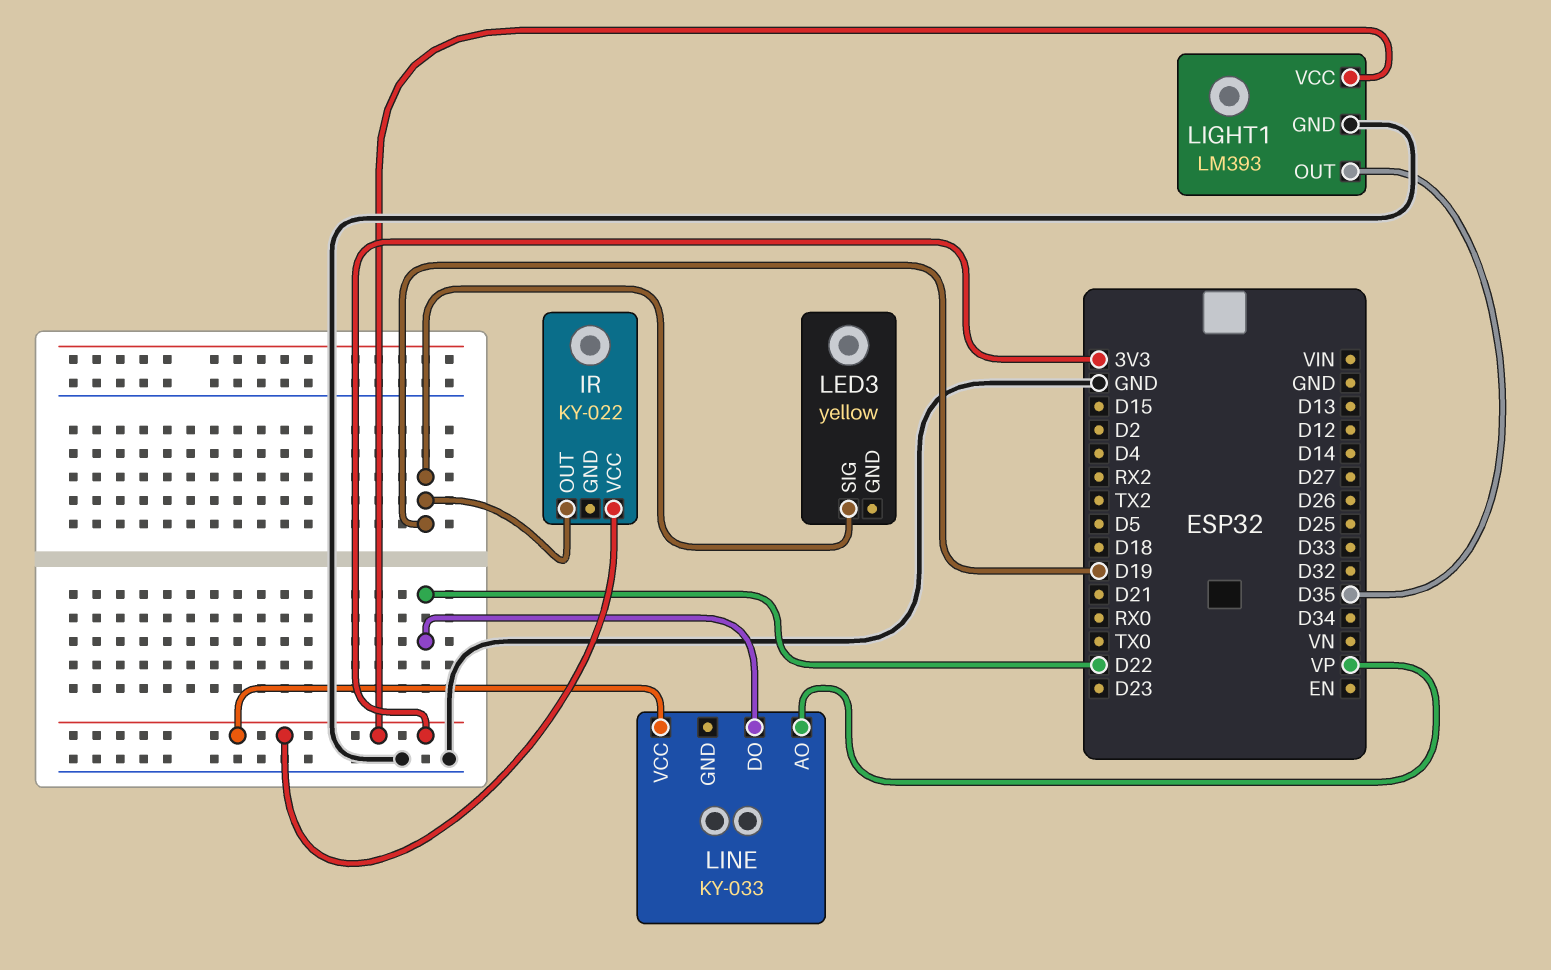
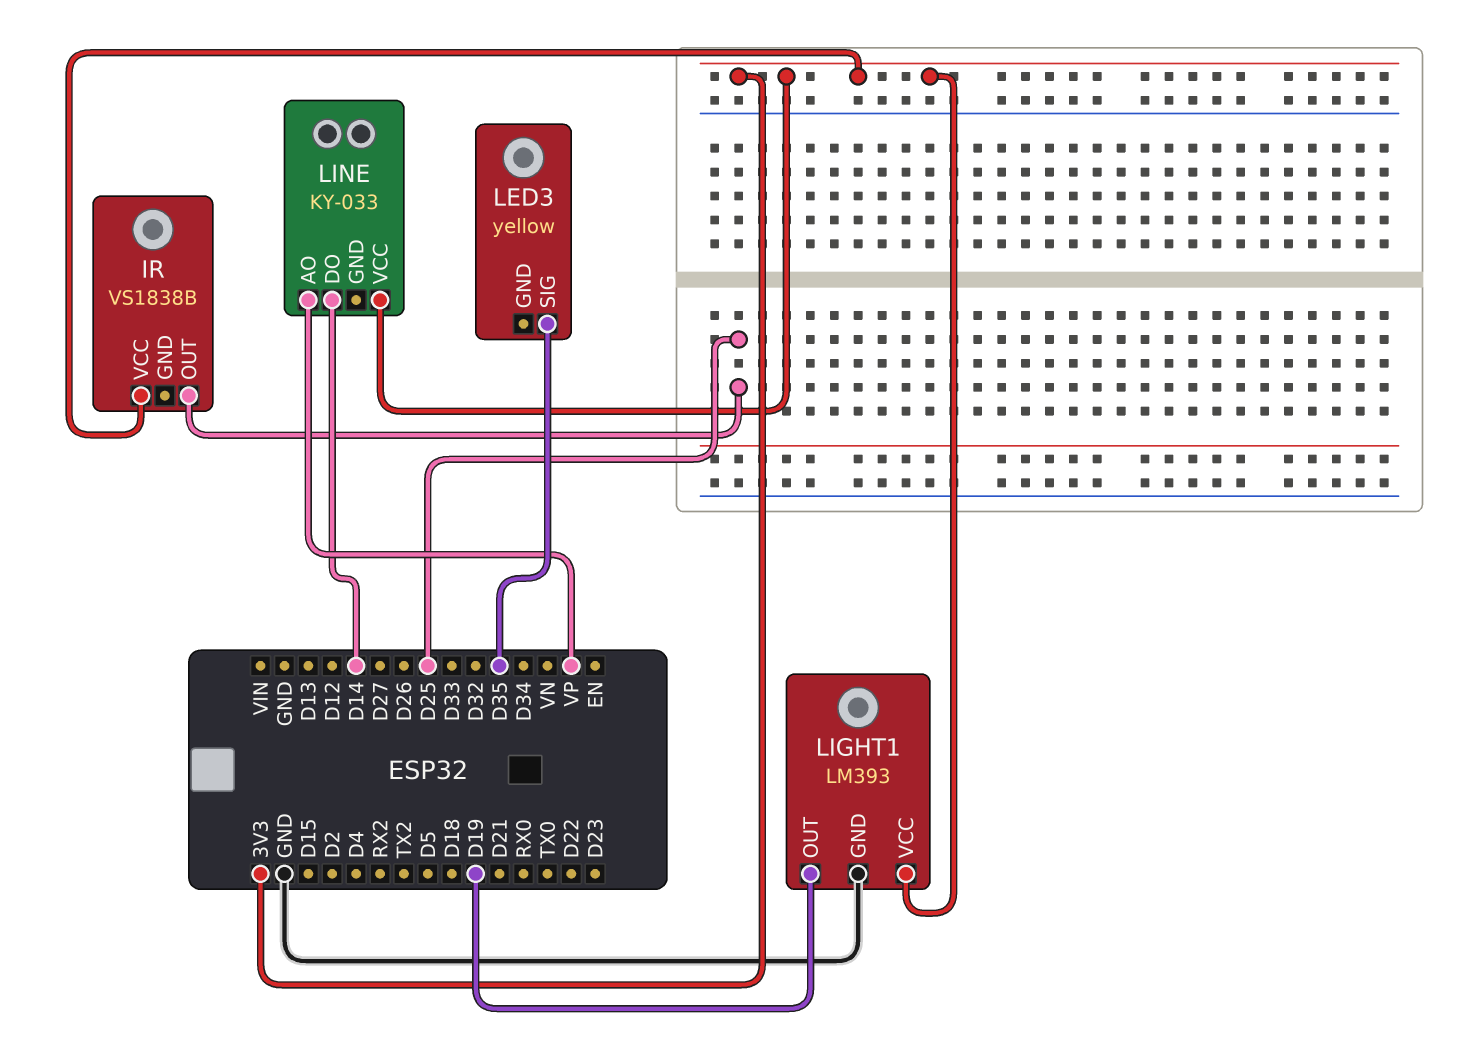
IR: KY-022 -> VS1838B
IR pin OUT: D19 -> D25
LED3 pin SIG: D19 -> D35
LIGHT1 pin OUT: D35 -> D19
LINE pin DO: D22 -> D14

